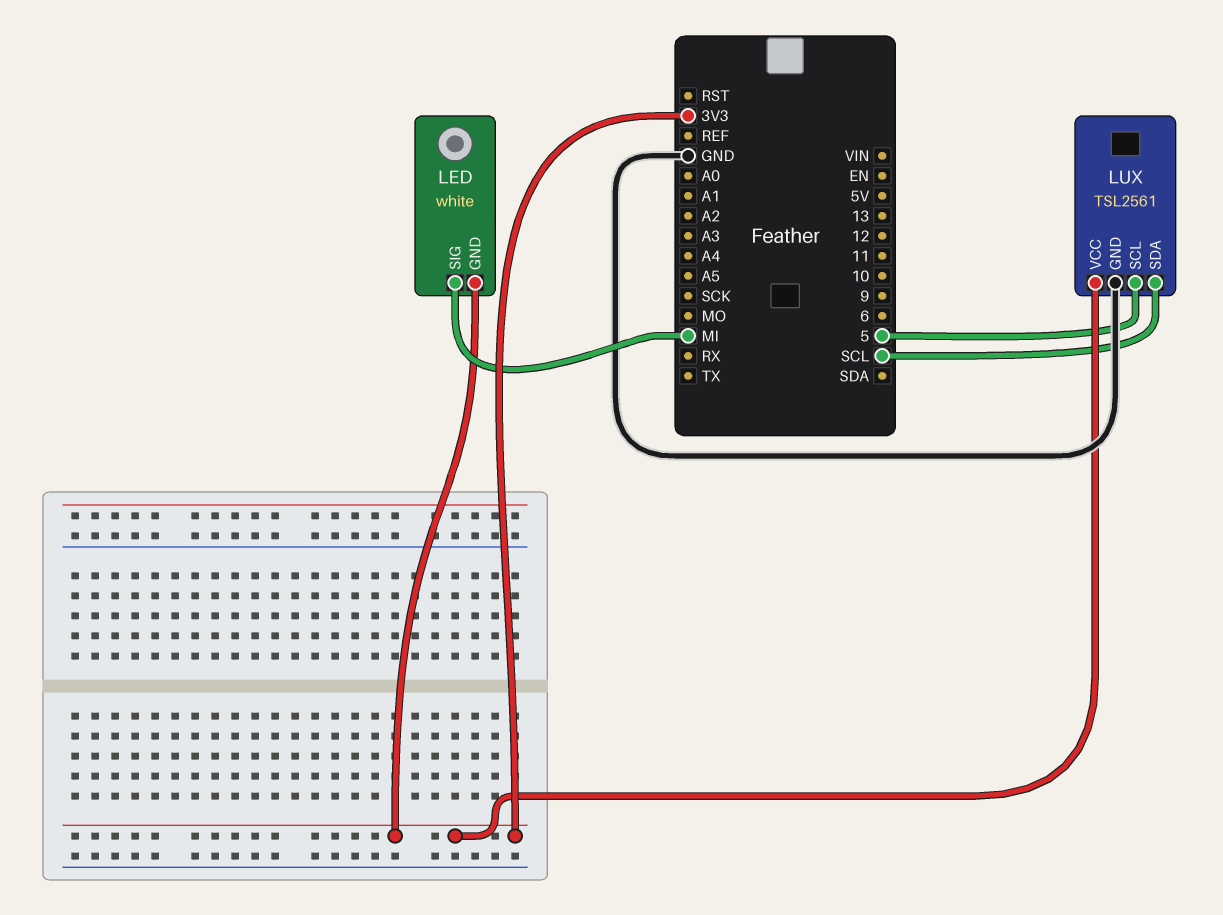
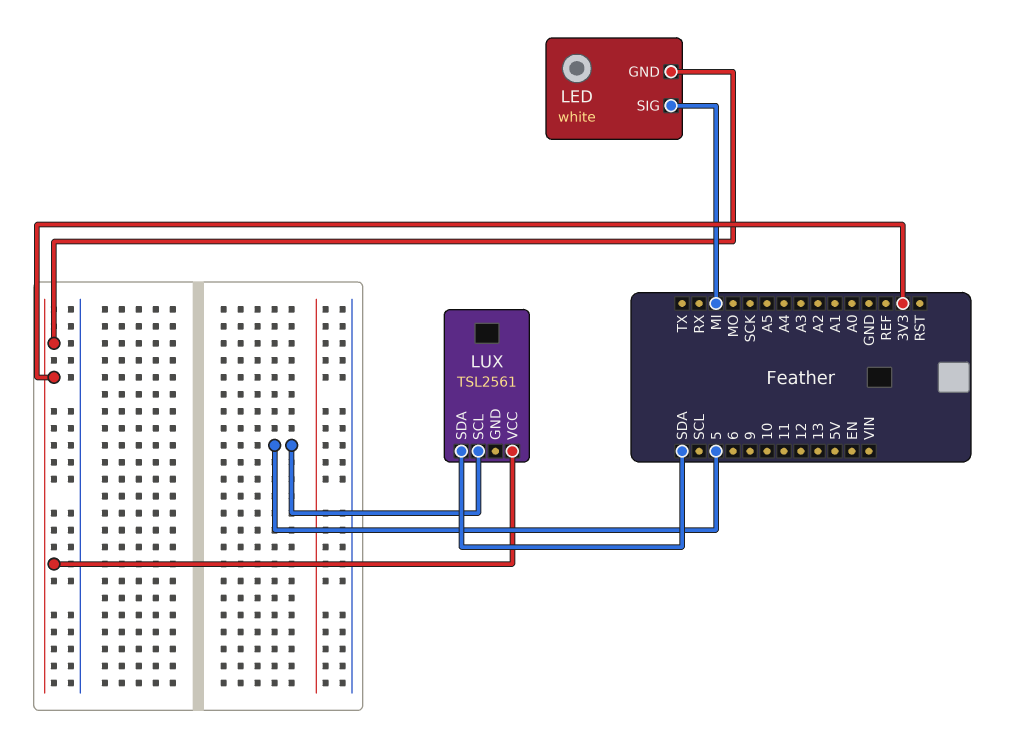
LUX pin GND: GND -> none
LUX pin SDA: SCL -> SDA

